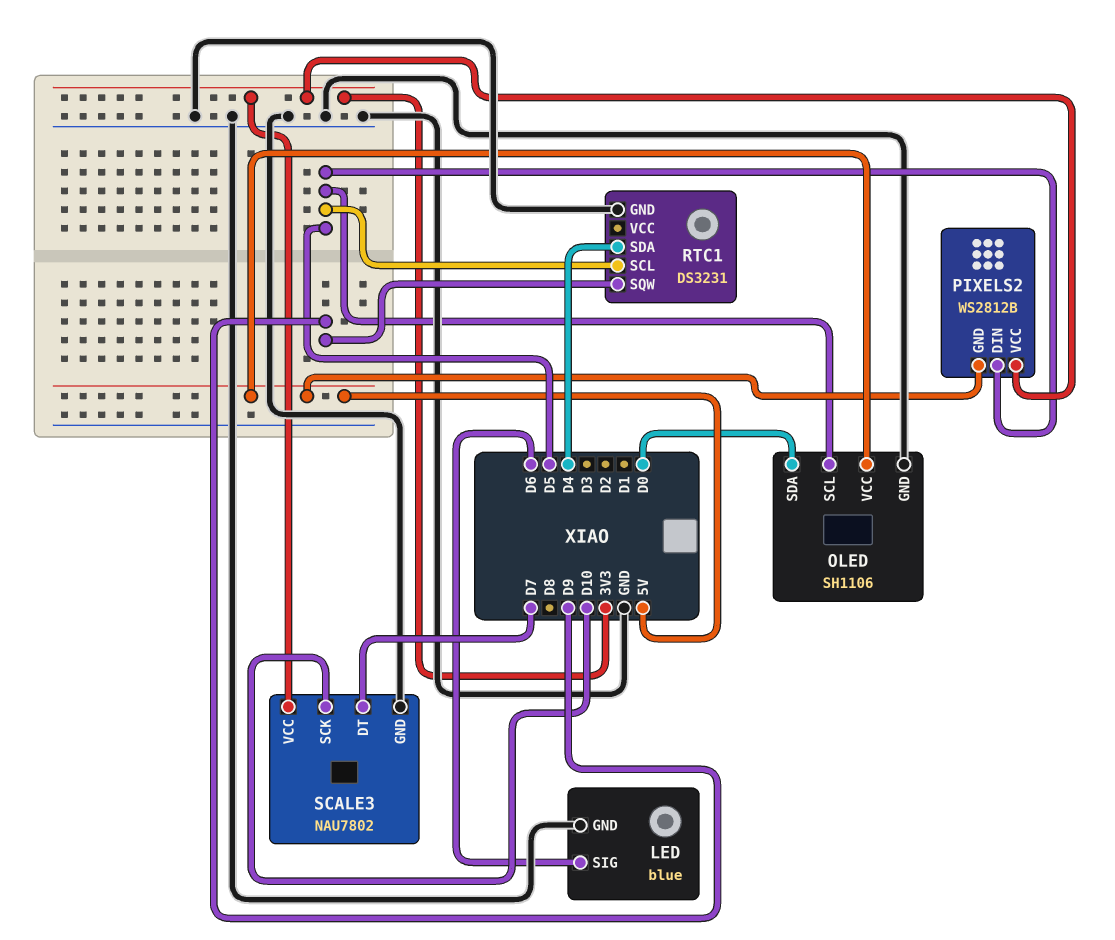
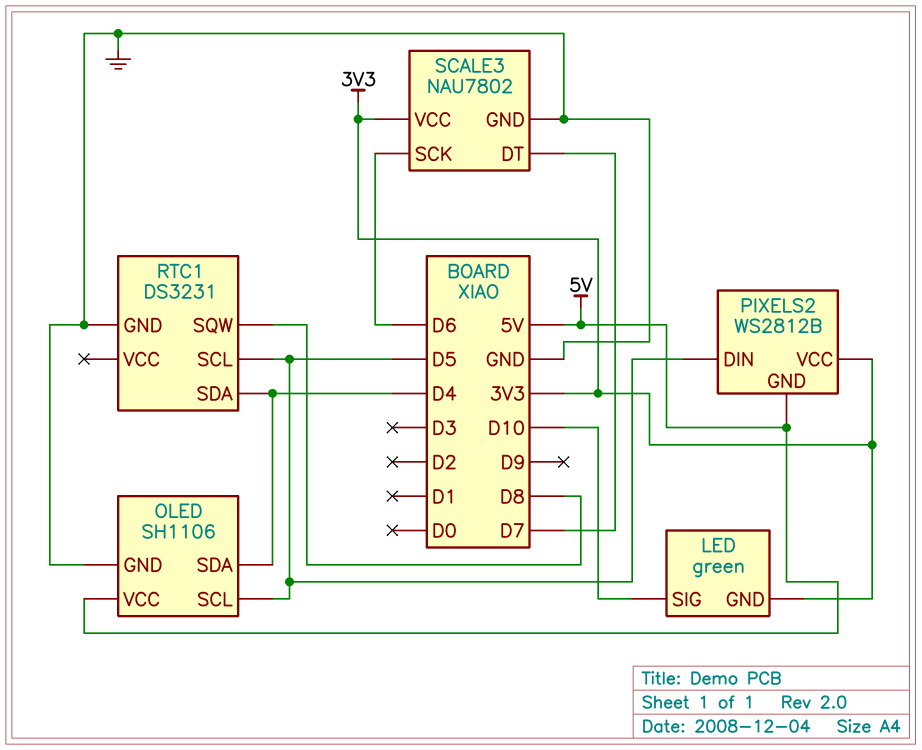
LED: blue -> green
LED pin GND: GND -> 3V3
LED pin SIG: D6 -> D10
OLED pin SDA: D0 -> D4
RTC1 pin SQW: D9 -> D8
SCALE3 pin SCK: D10 -> D6

